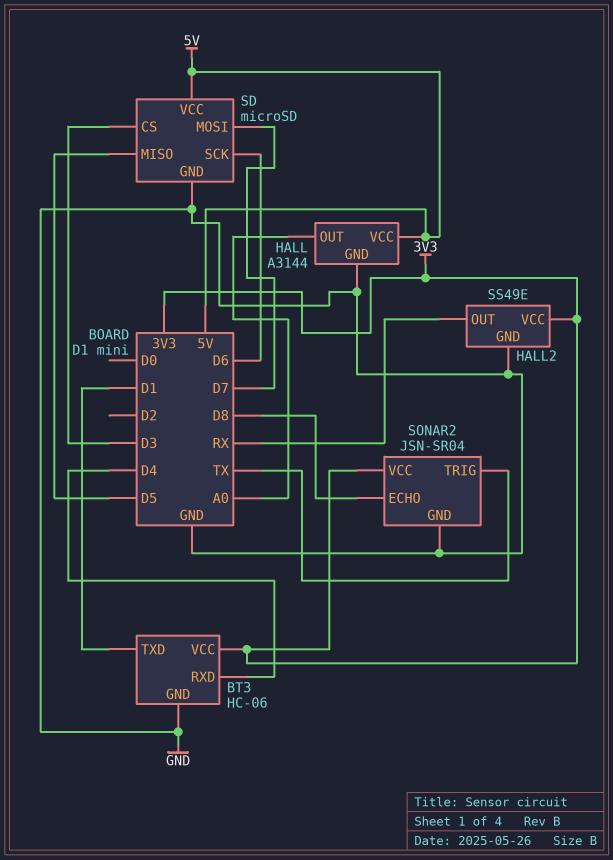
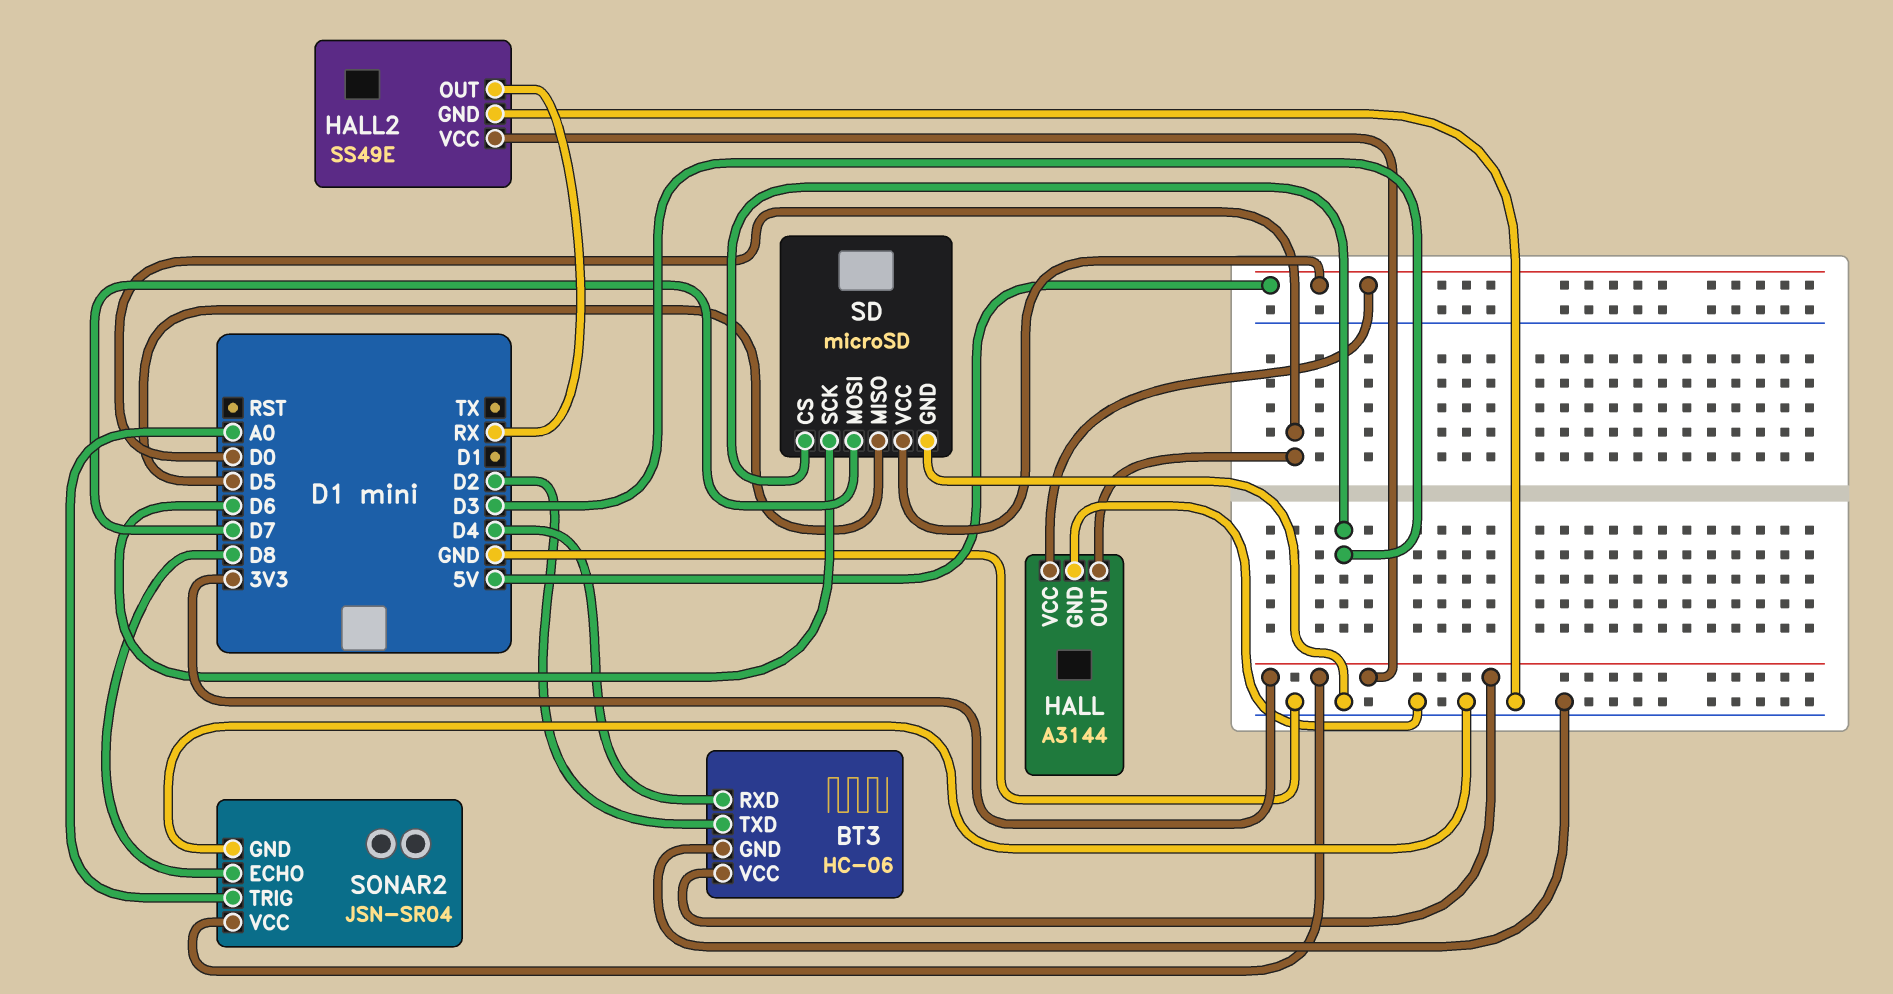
BT3 pin TXD: D1 -> D2
HALL pin OUT: A0 -> D0
SONAR2 pin TRIG: TX -> A0

